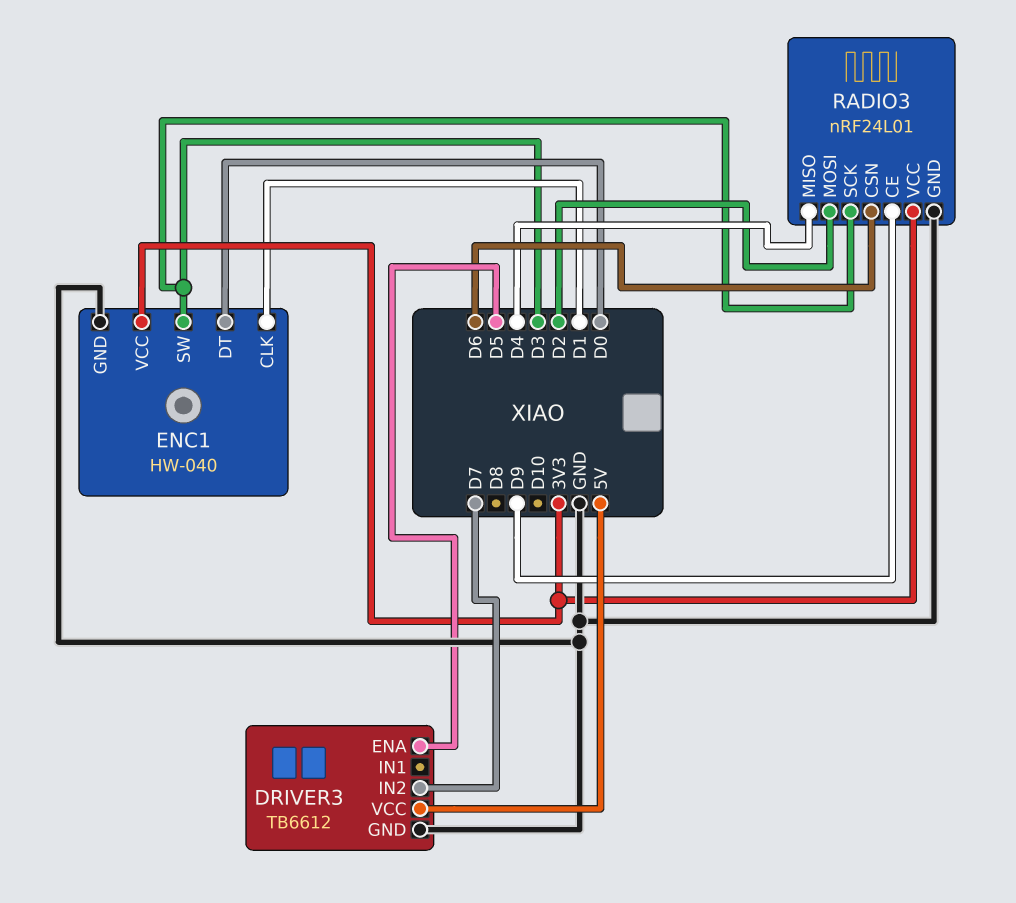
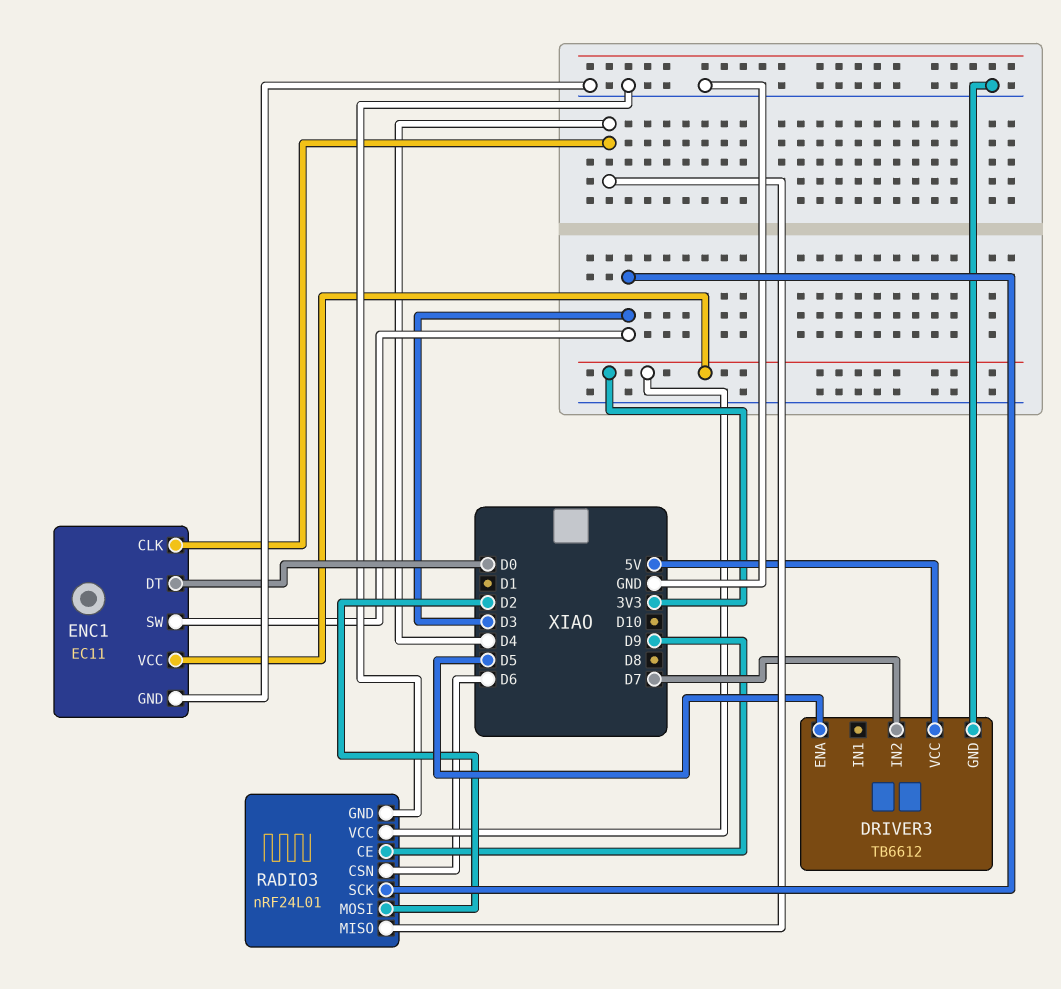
ENC1: HW-040 -> EC11
ENC1 pin CLK: D1 -> D4

